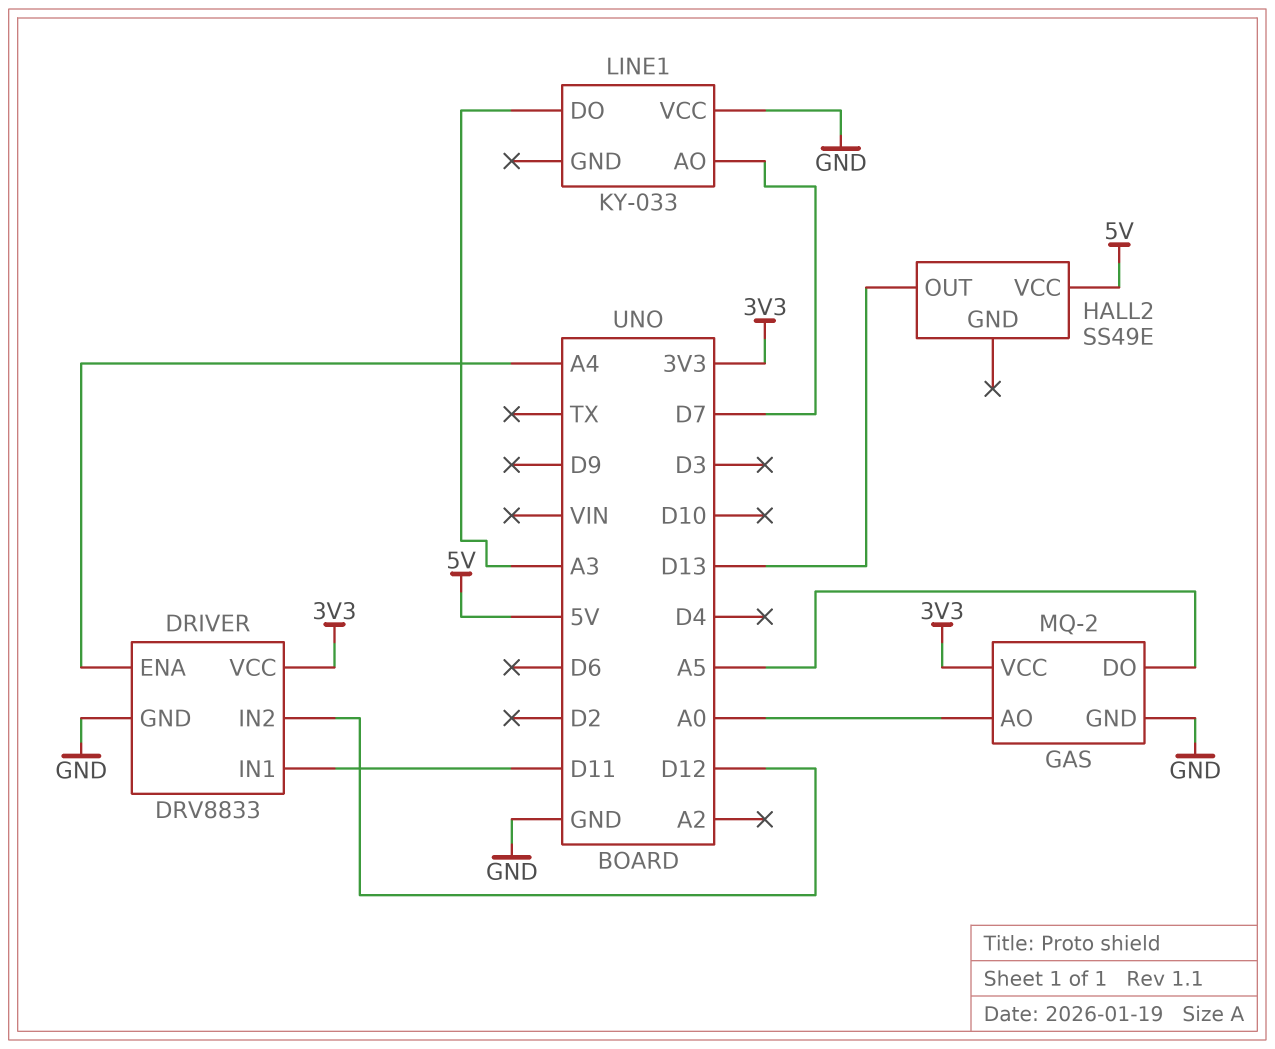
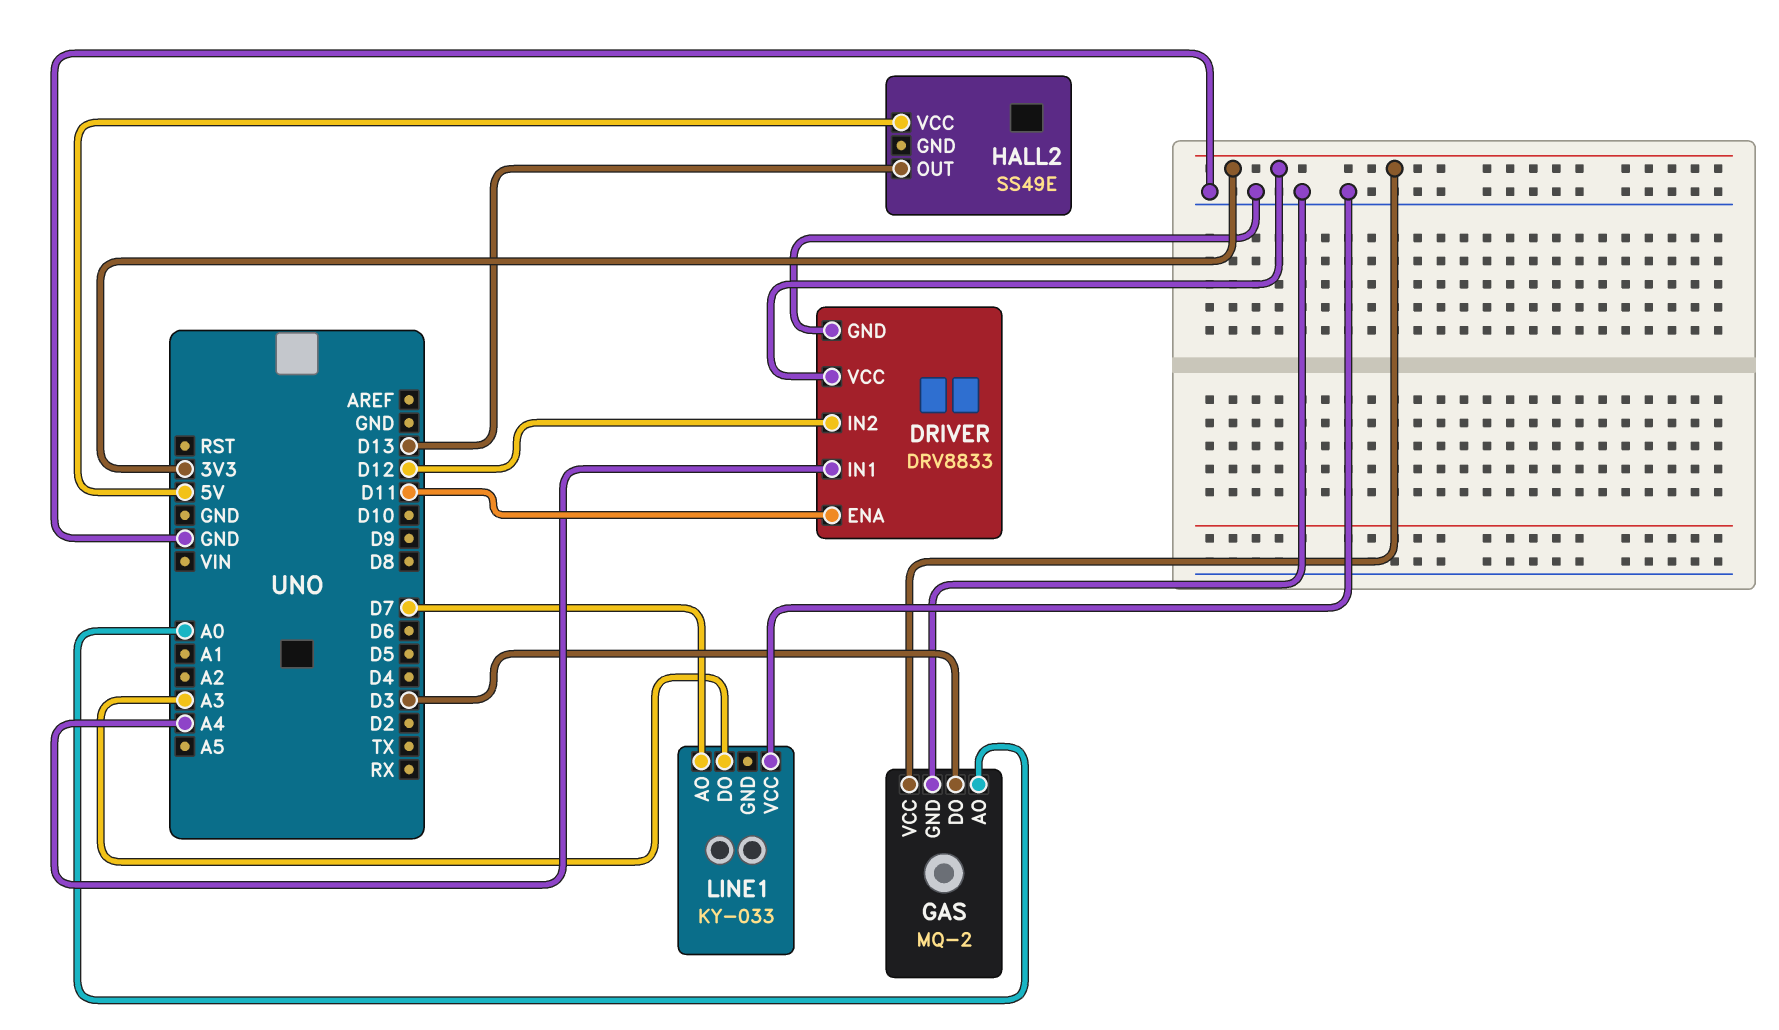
DRIVER pin ENA: A4 -> D11
DRIVER pin IN1: D11 -> A4
GAS pin DO: A5 -> D3

